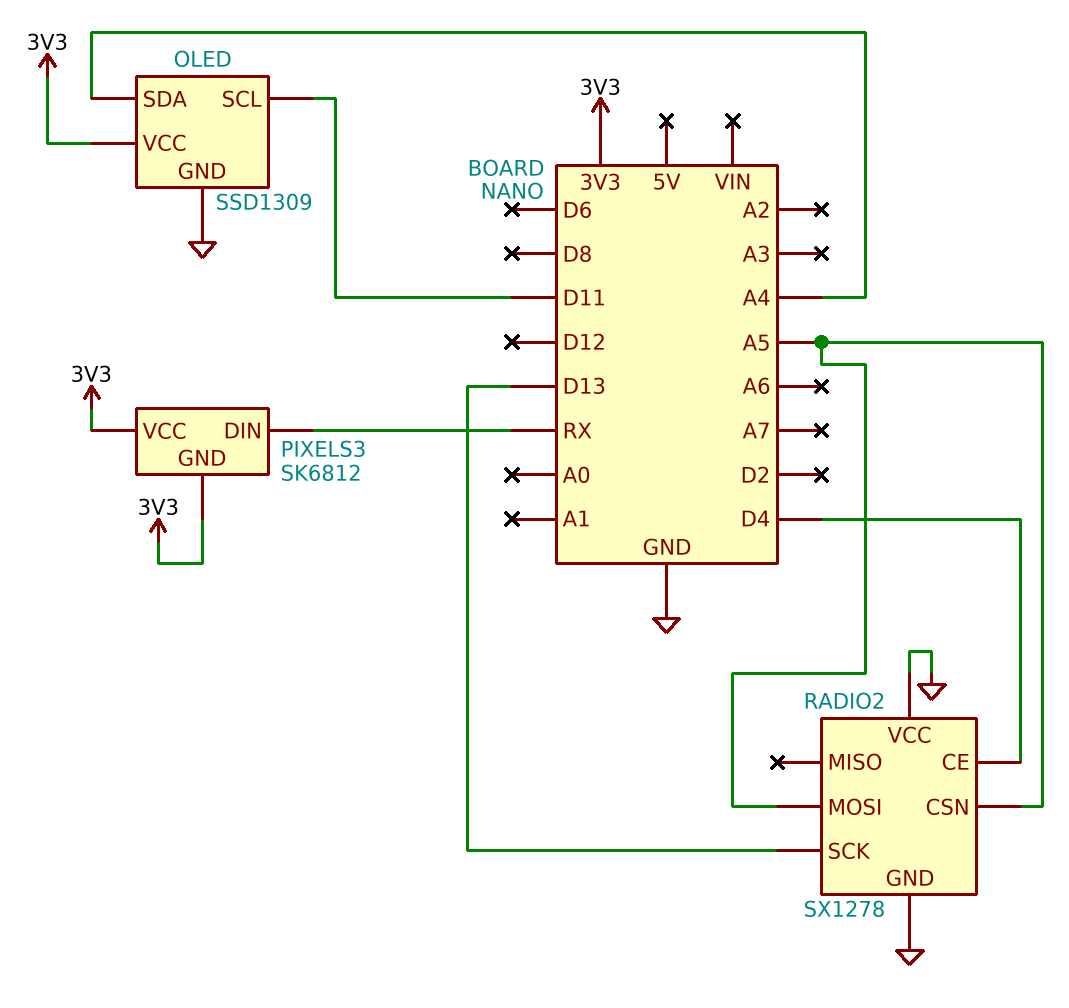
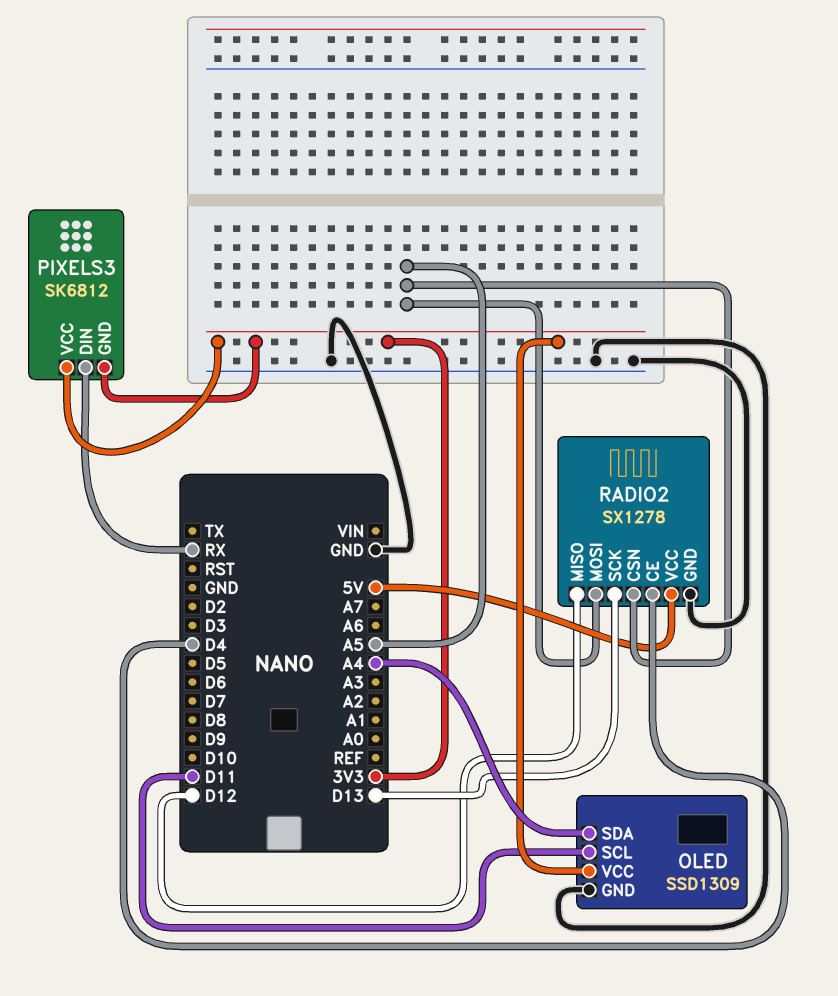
RADIO2 pin MISO: none -> D12
RADIO2 pin VCC: GND -> 5V

